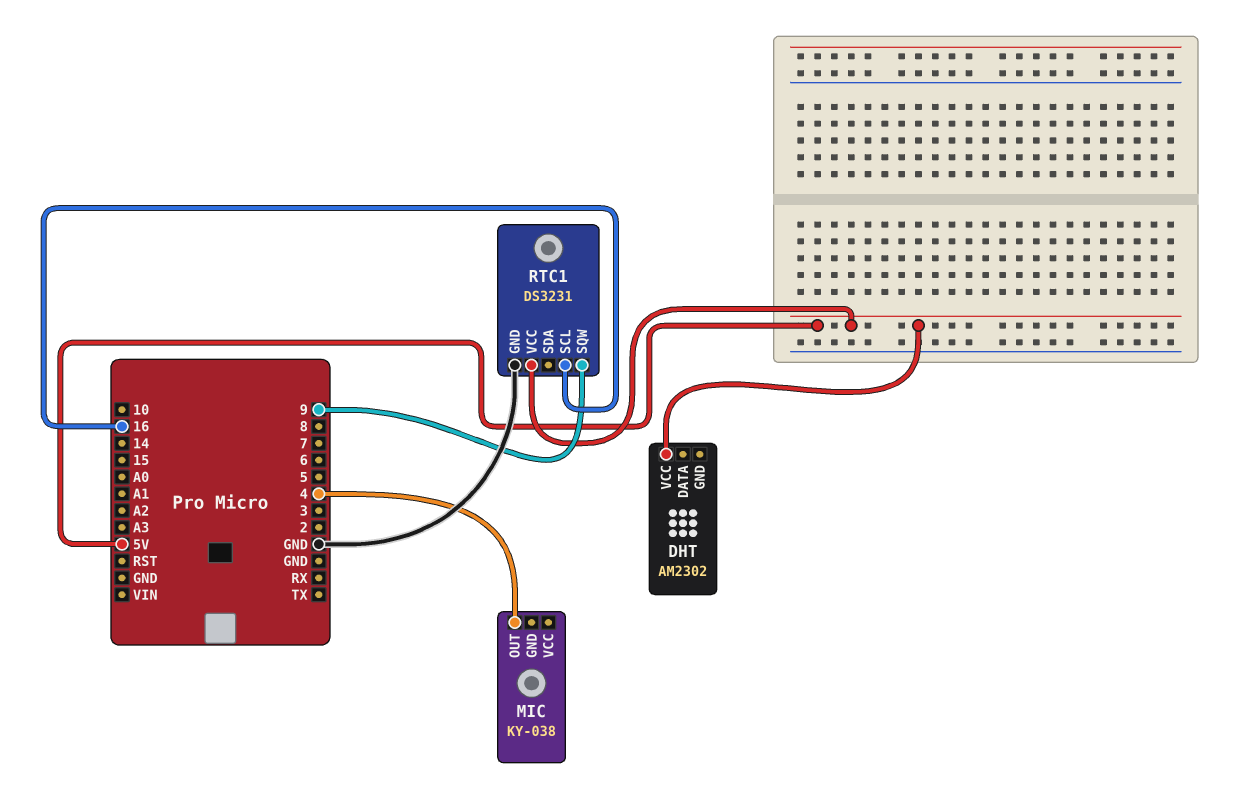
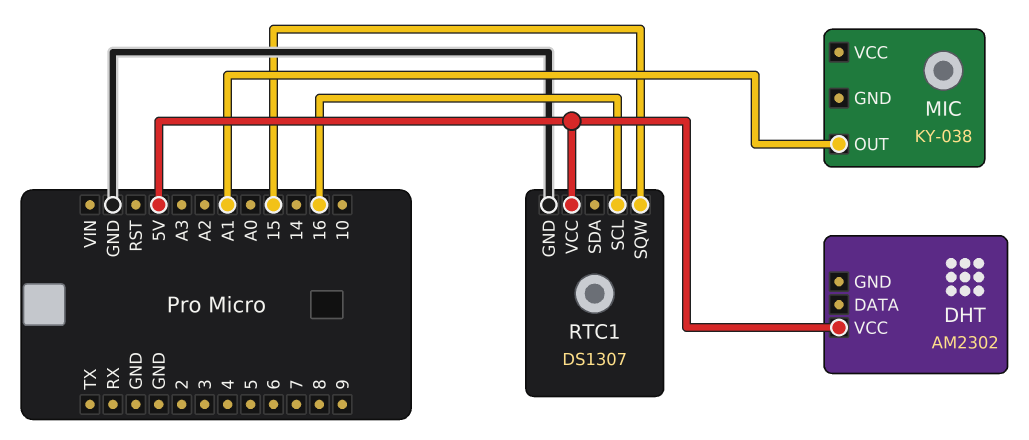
MIC pin OUT: 4 -> A1
RTC1: DS3231 -> DS1307
RTC1 pin SQW: 9 -> 15

